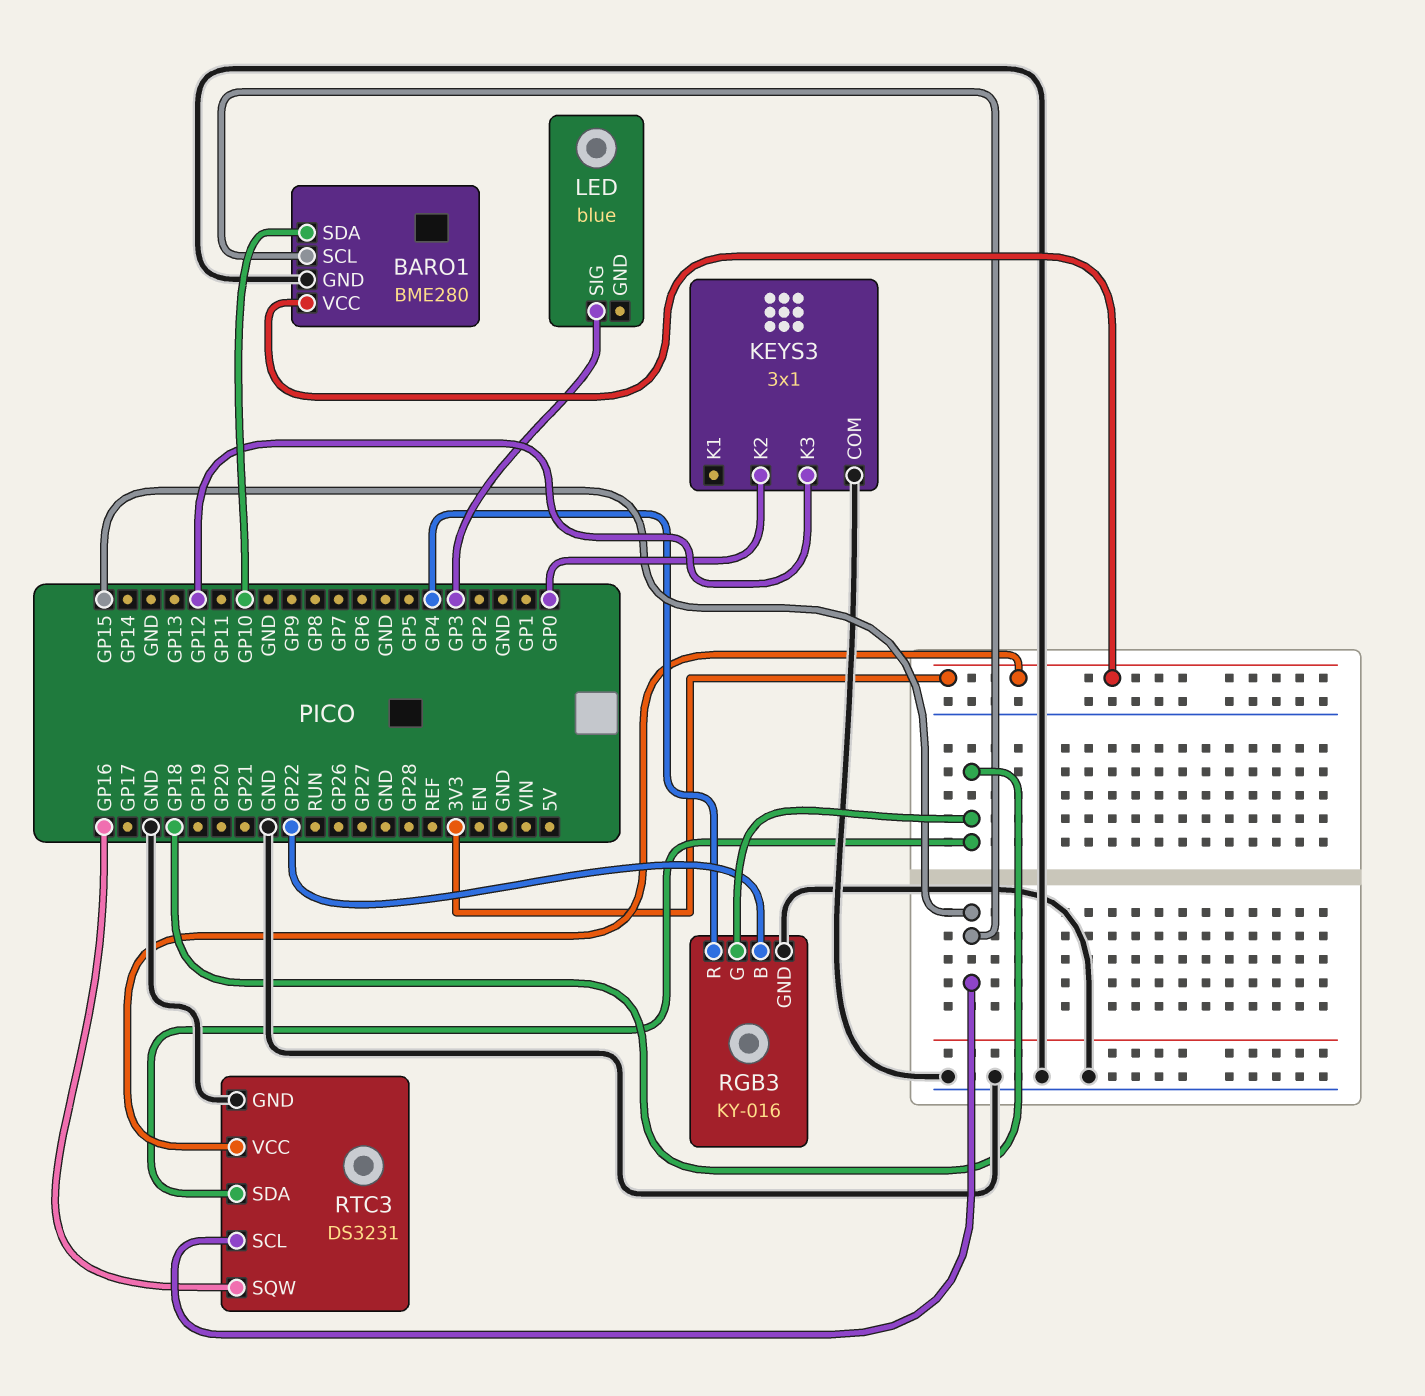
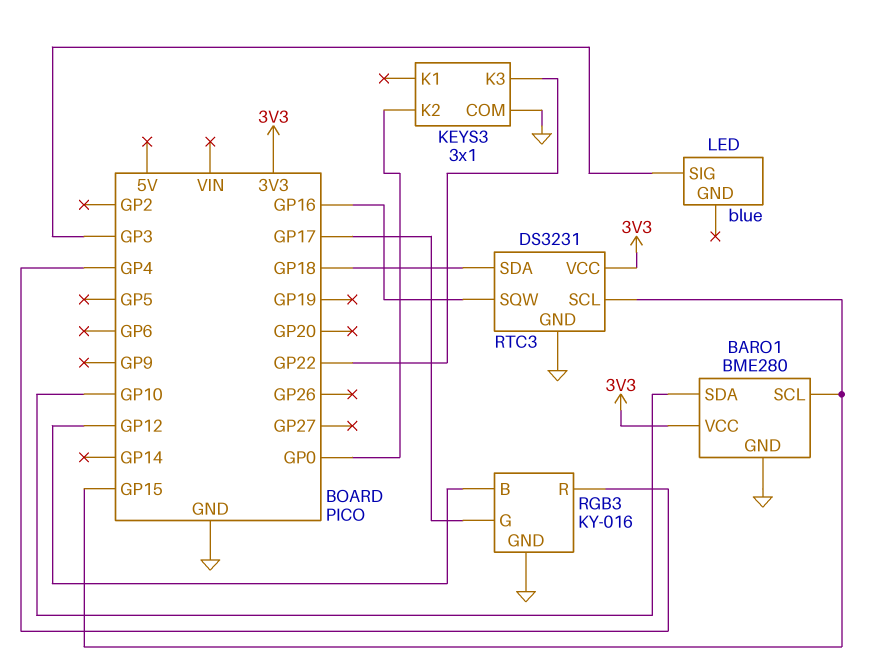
KEYS3 pin K3: GP12 -> GP22
RGB3 pin B: GP22 -> GP12
RGB3 pin G: GP18 -> GP17

